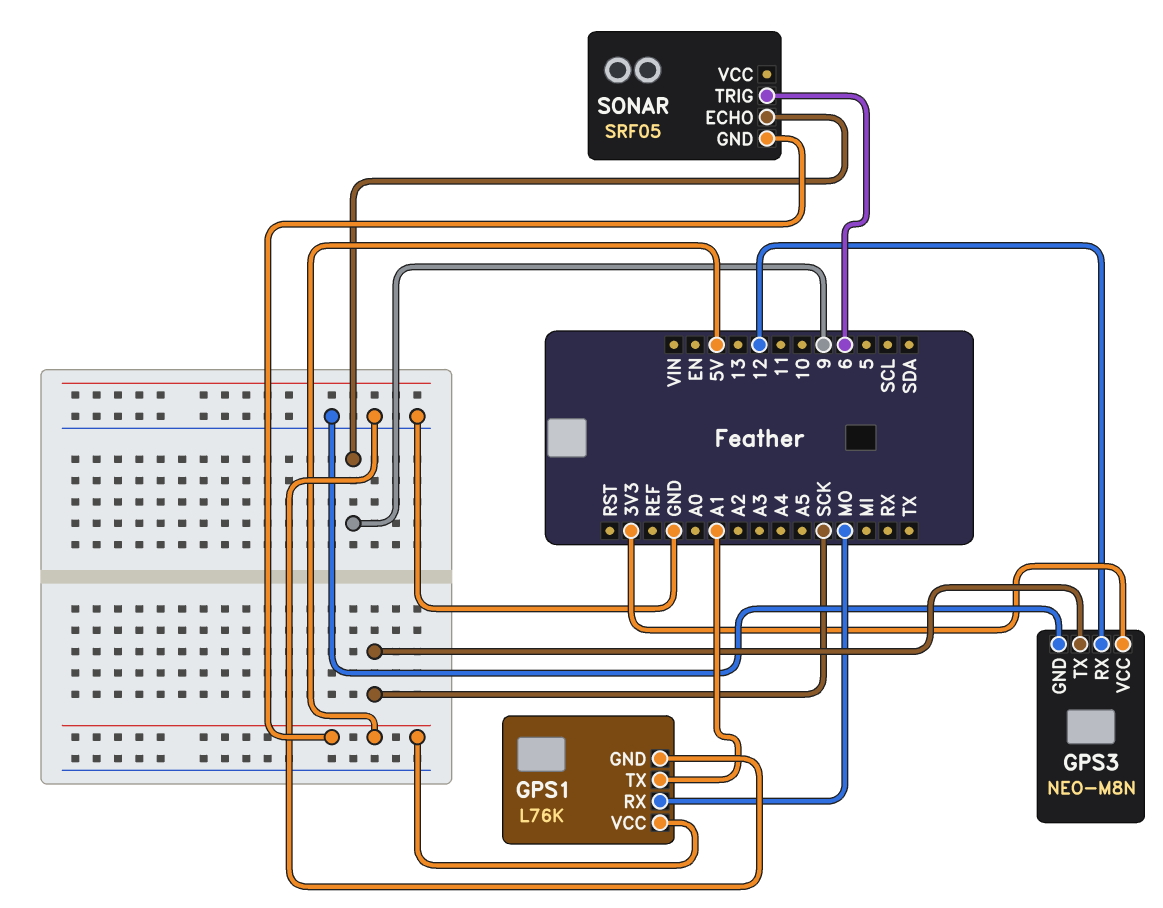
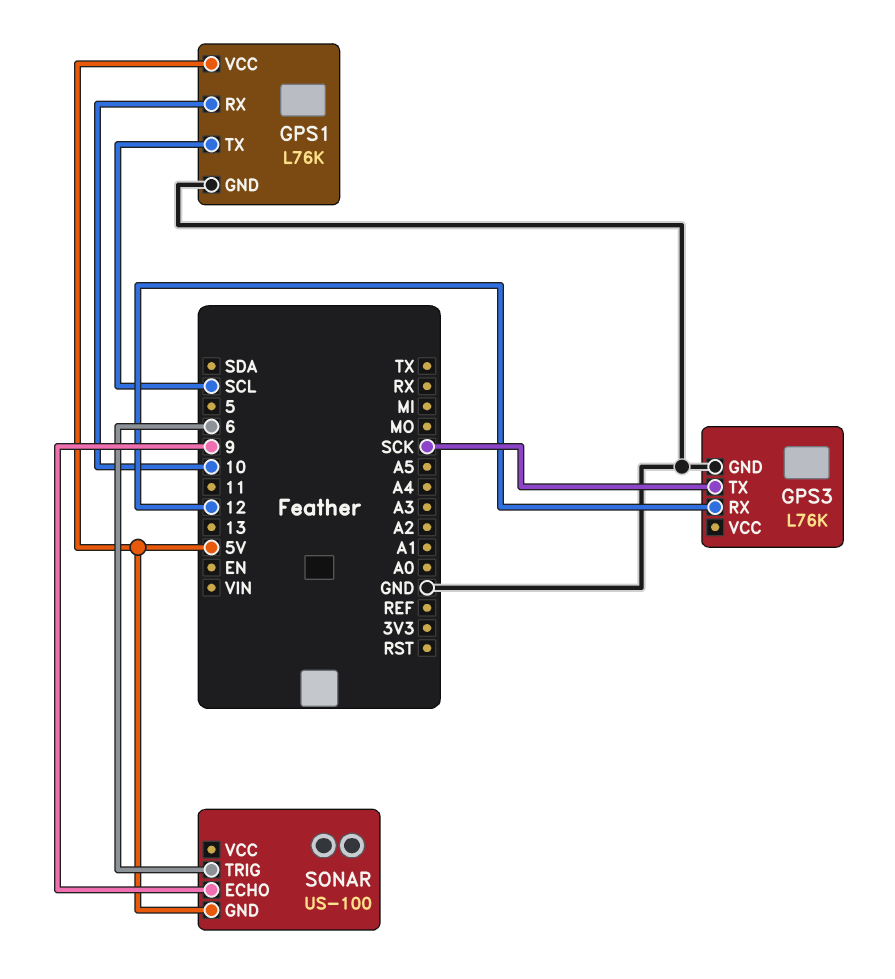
GPS1 pin RX: MO -> 10
GPS1 pin TX: A1 -> SCL
GPS3: NEO-M8N -> L76K
GPS3 pin VCC: 3V3 -> none
SONAR: SRF05 -> US-100

